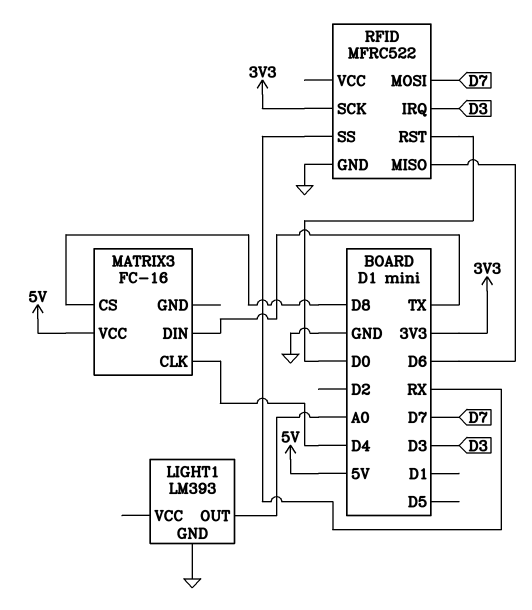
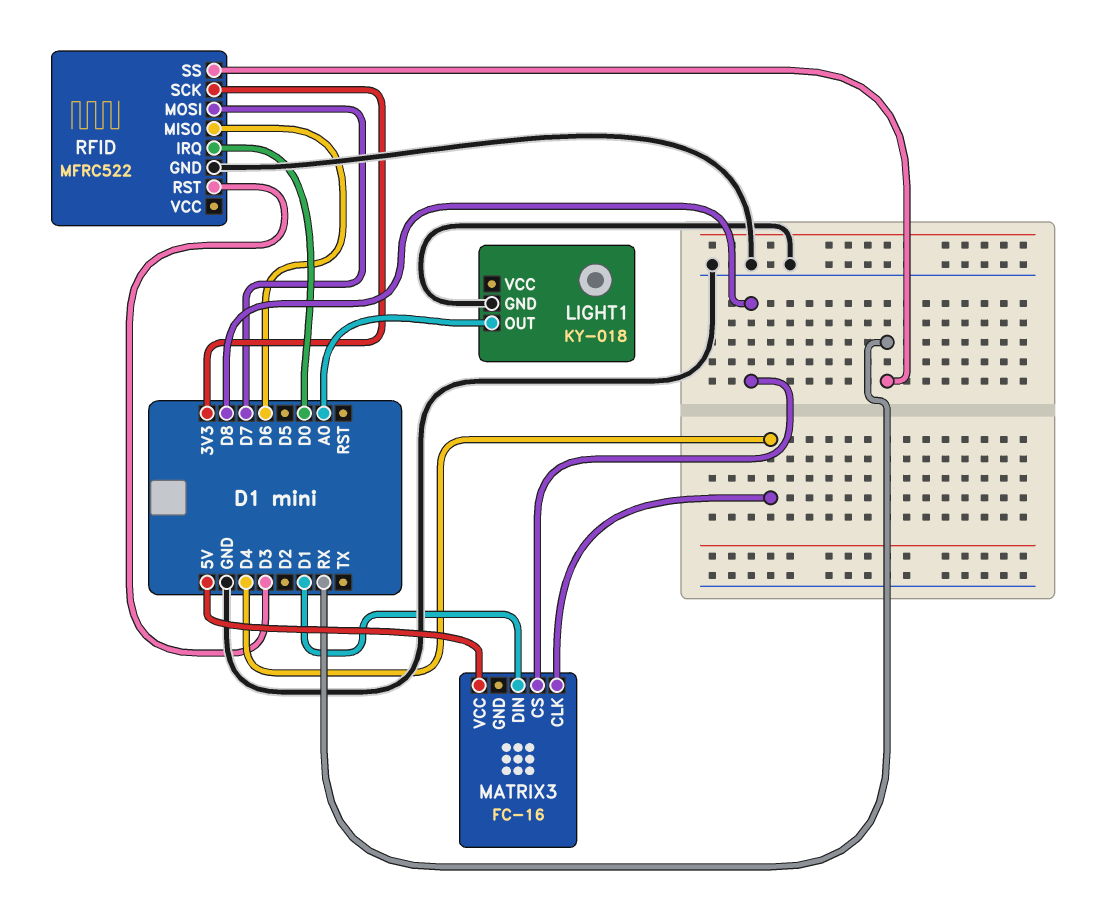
LIGHT1: LM393 -> KY-018
MATRIX3 pin DIN: TX -> D1
RFID pin IRQ: D3 -> D0
RFID pin RST: D0 -> D3

